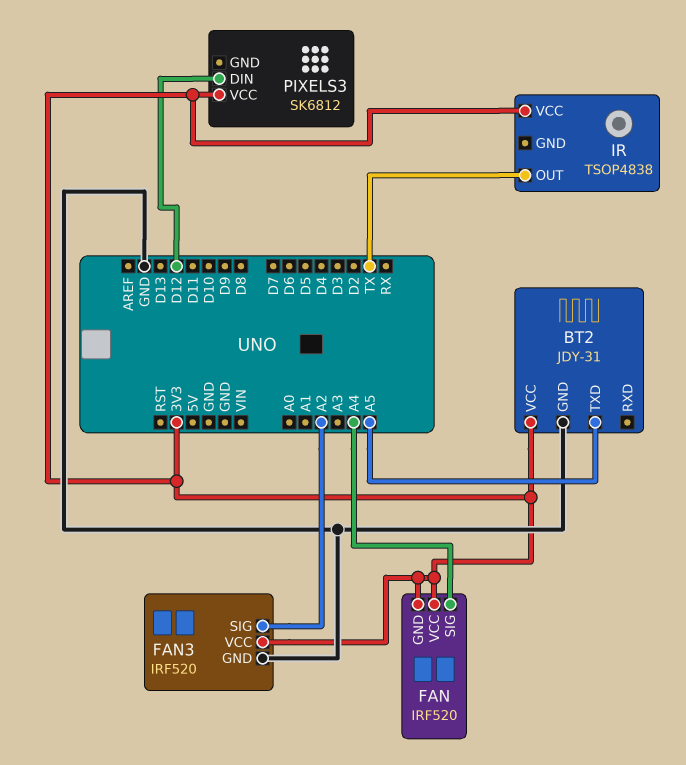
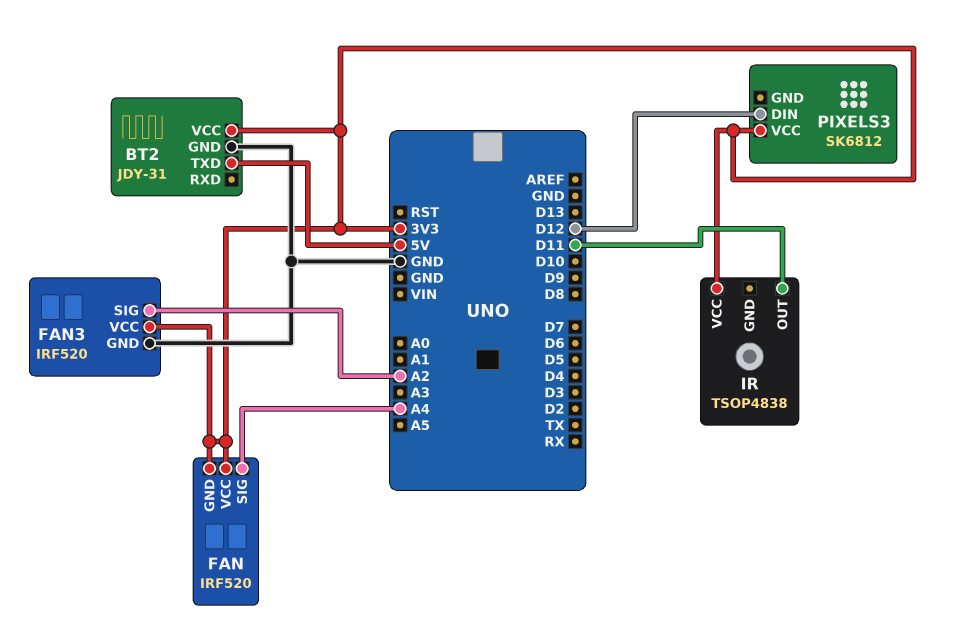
BT2 pin TXD: A5 -> 5V
IR pin OUT: TX -> D11

